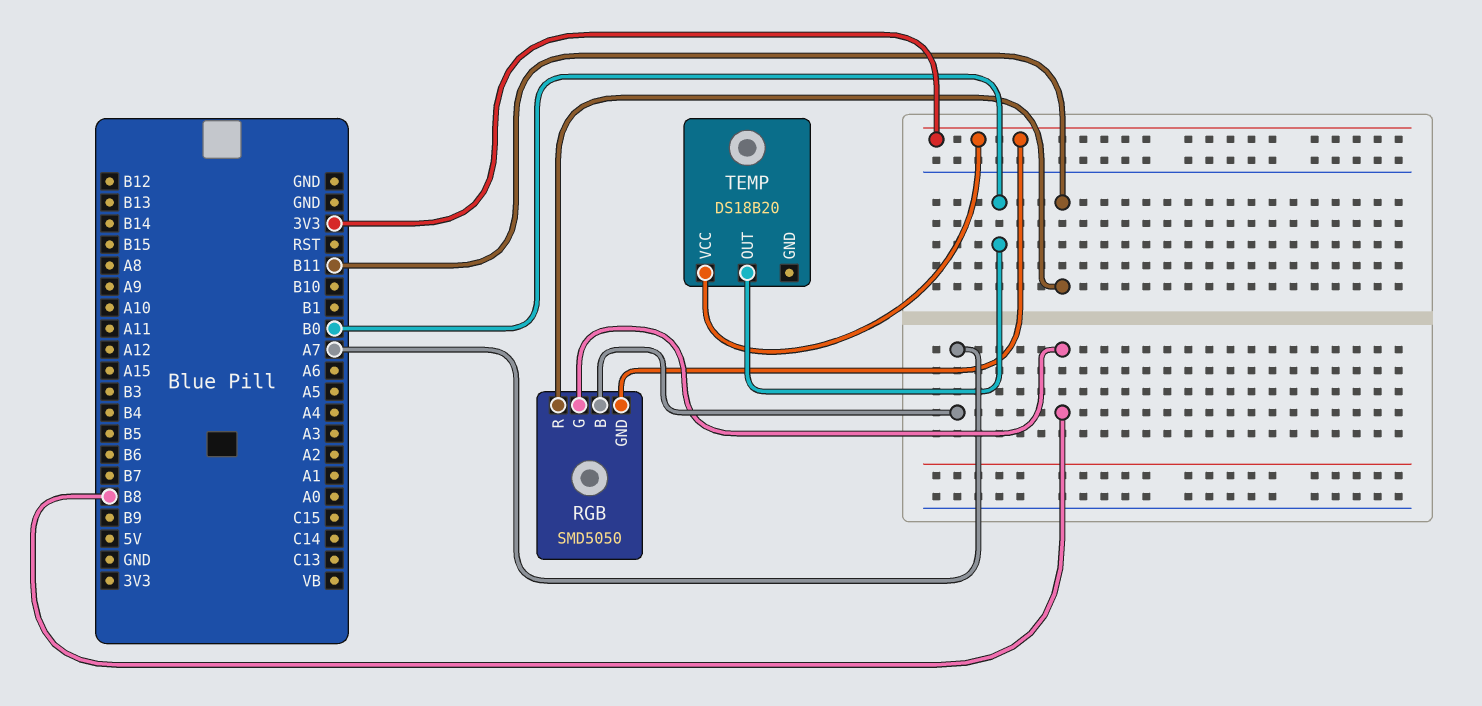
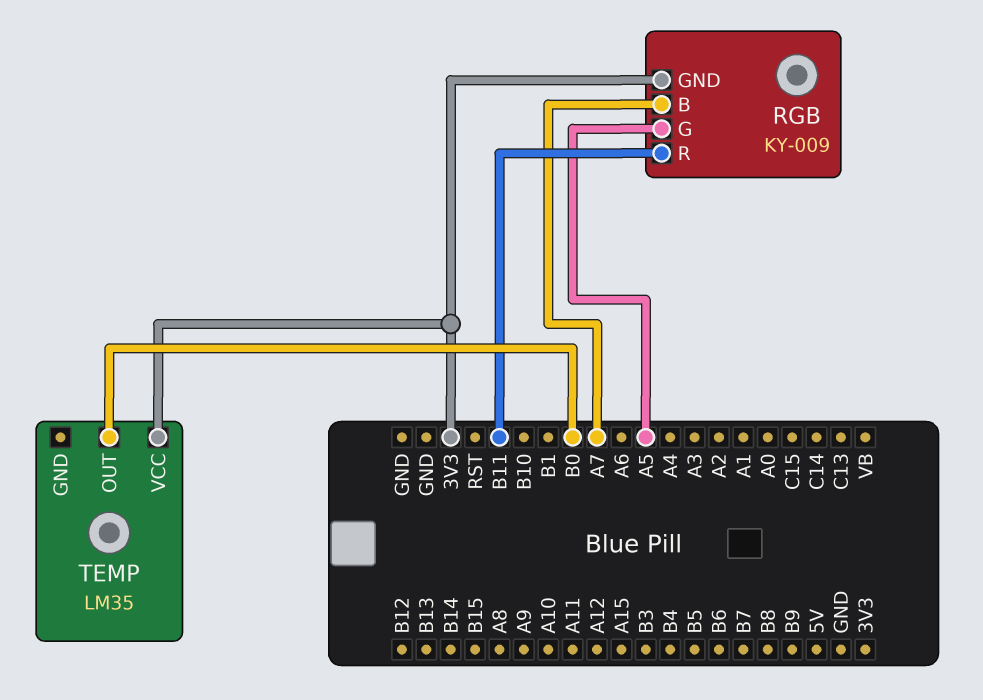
RGB: SMD5050 -> KY-009
RGB pin G: B8 -> A5
TEMP: DS18B20 -> LM35

